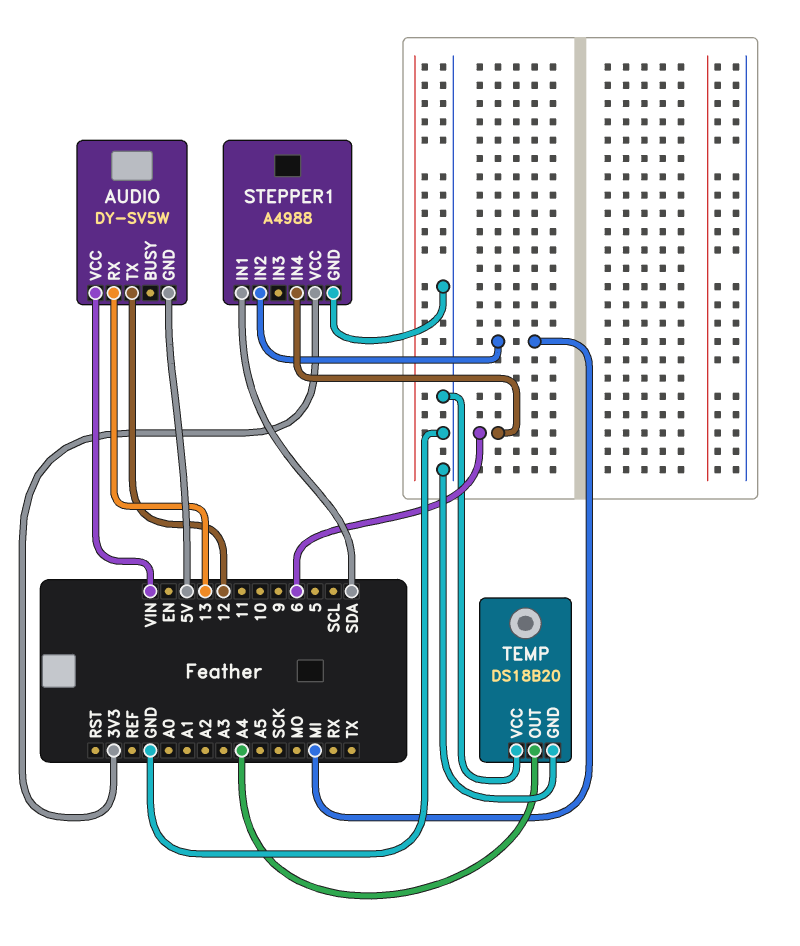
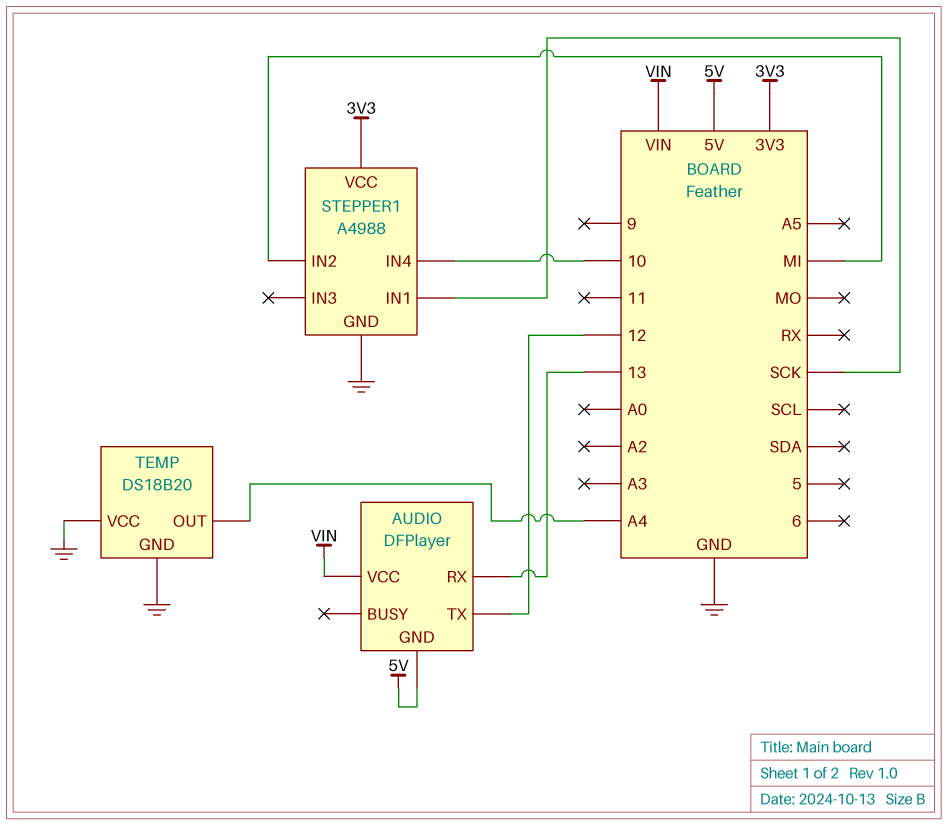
AUDIO: DY-SV5W -> DFPlayer
STEPPER1 pin IN1: SDA -> SCK
STEPPER1 pin IN4: 6 -> 10

